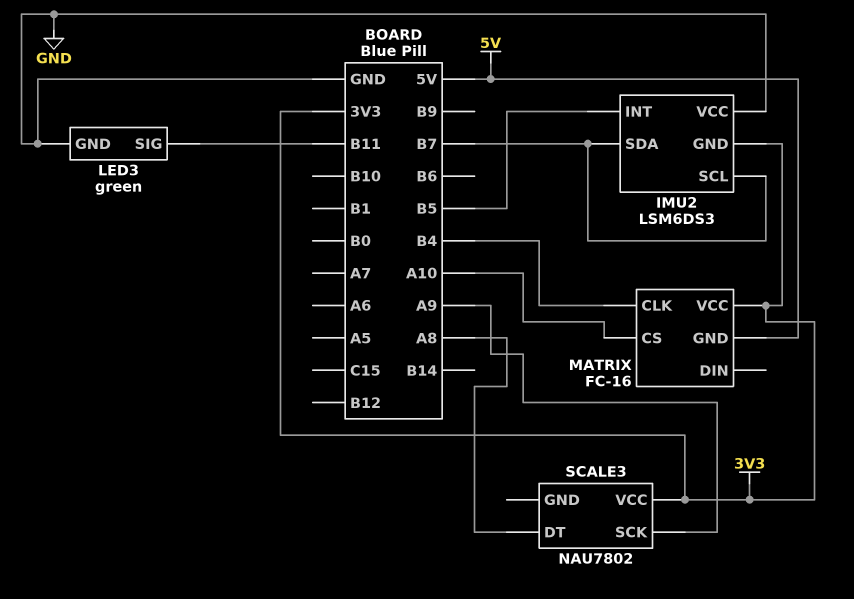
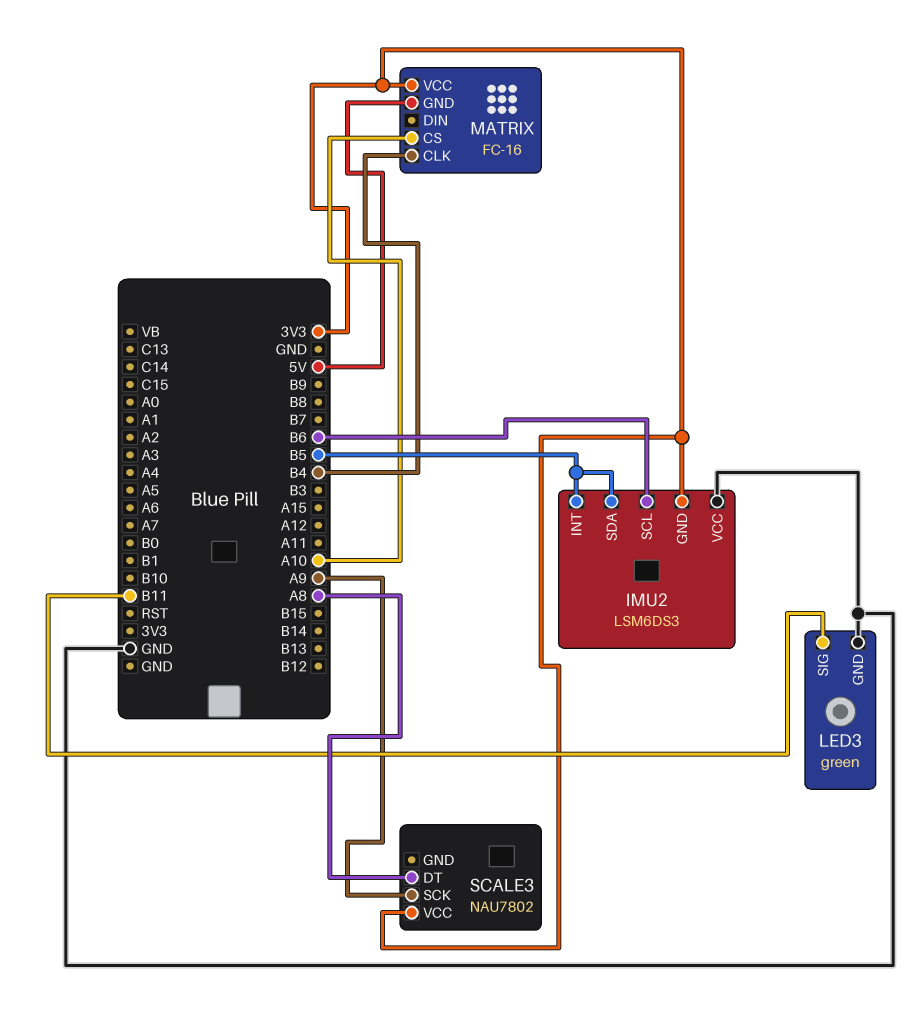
IMU2 pin SCL: B7 -> B6
IMU2 pin SDA: B7 -> B5

